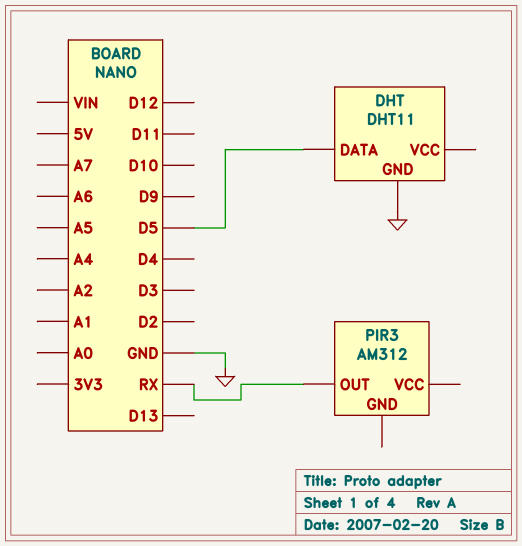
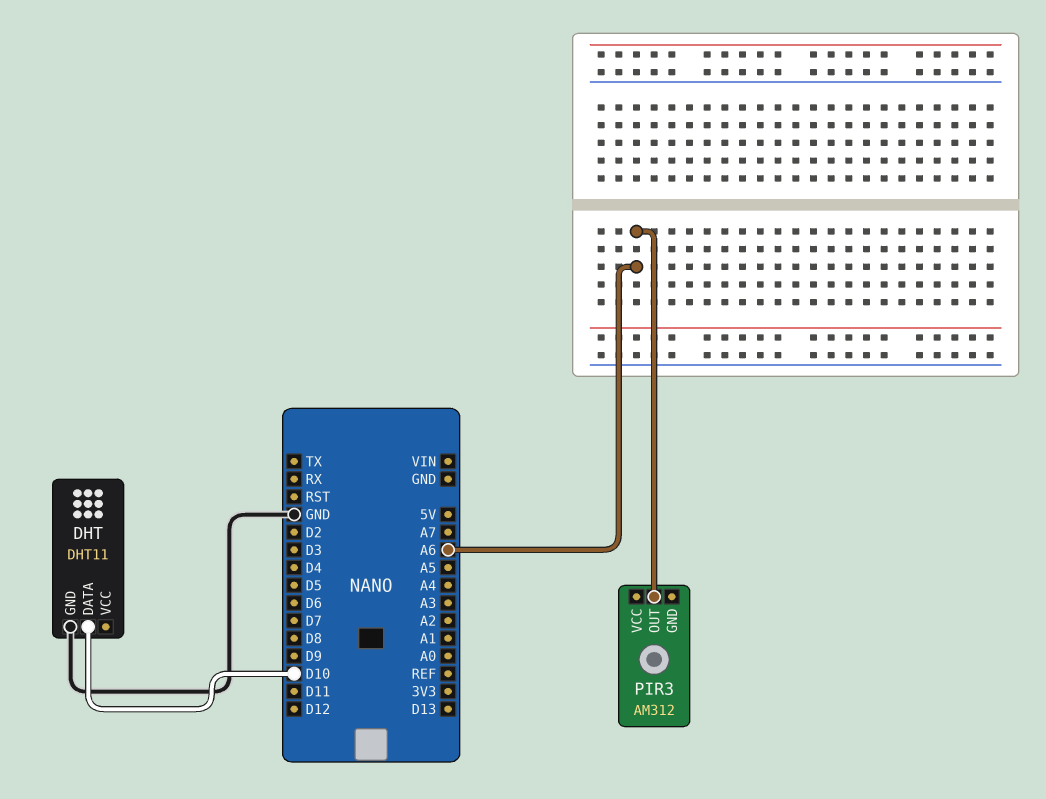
DHT pin DATA: D5 -> D10
PIR3 pin OUT: RX -> A6

